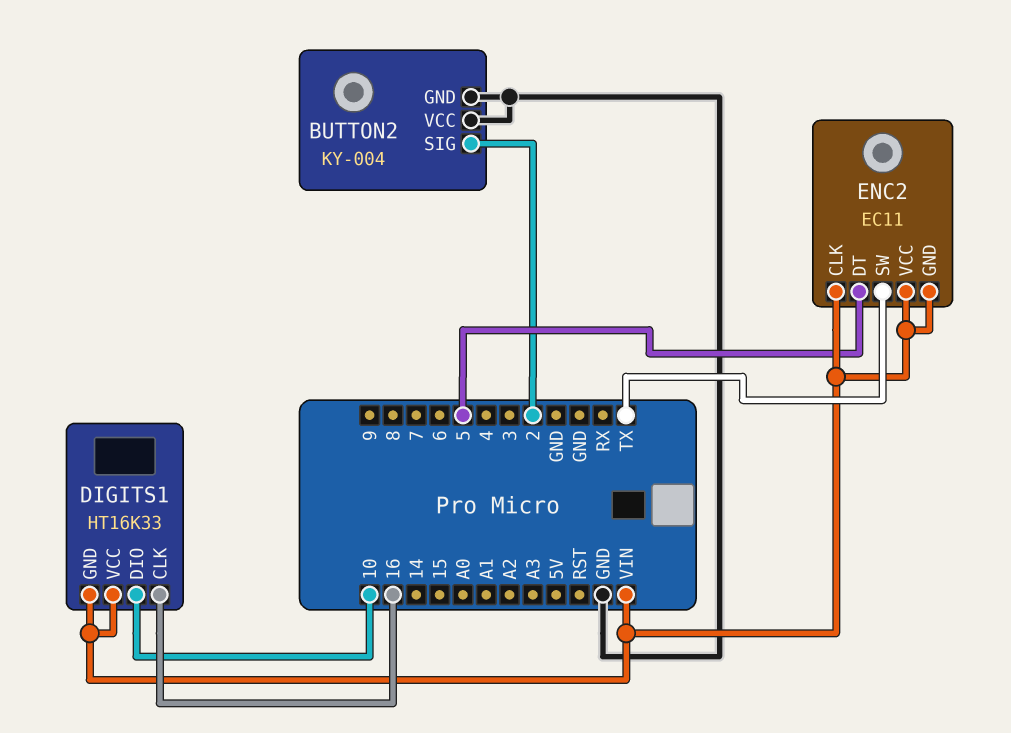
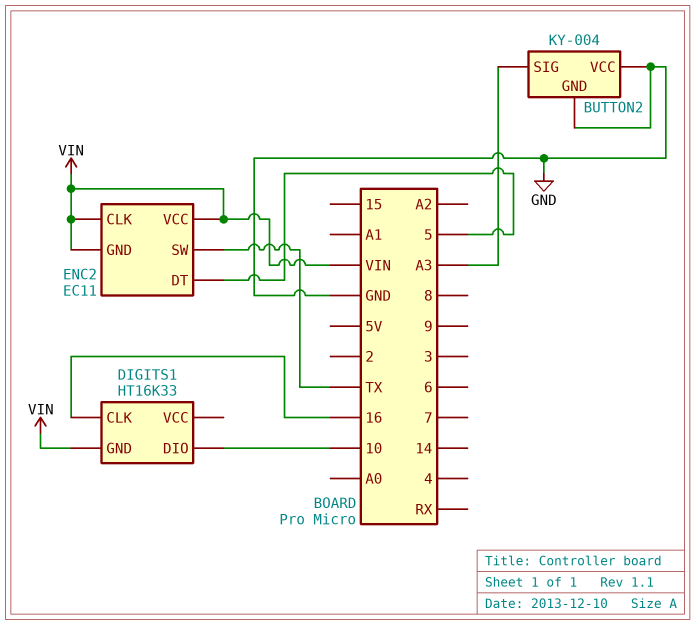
BUTTON2 pin SIG: 2 -> A3
DIGITS1 pin VCC: VIN -> none

